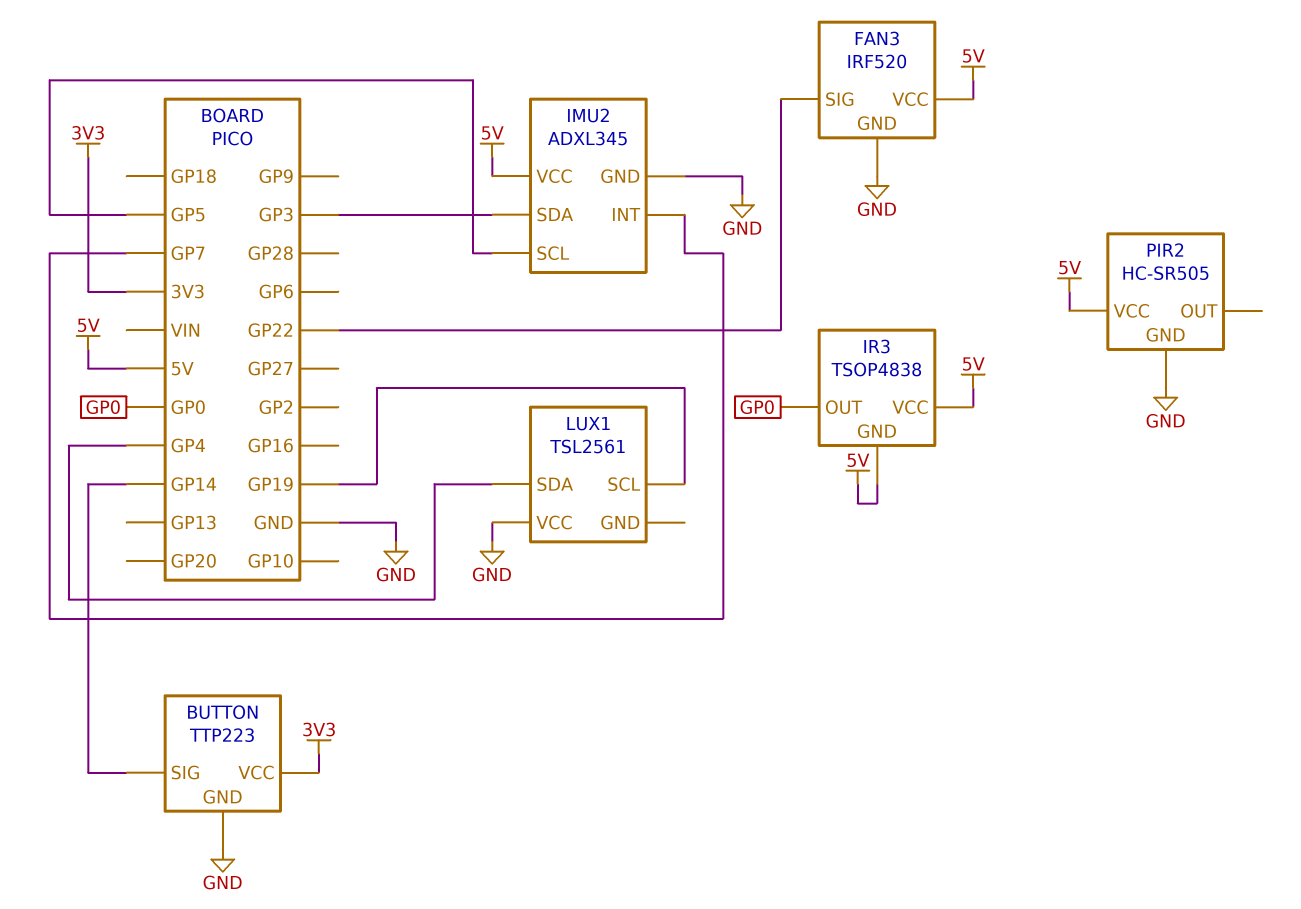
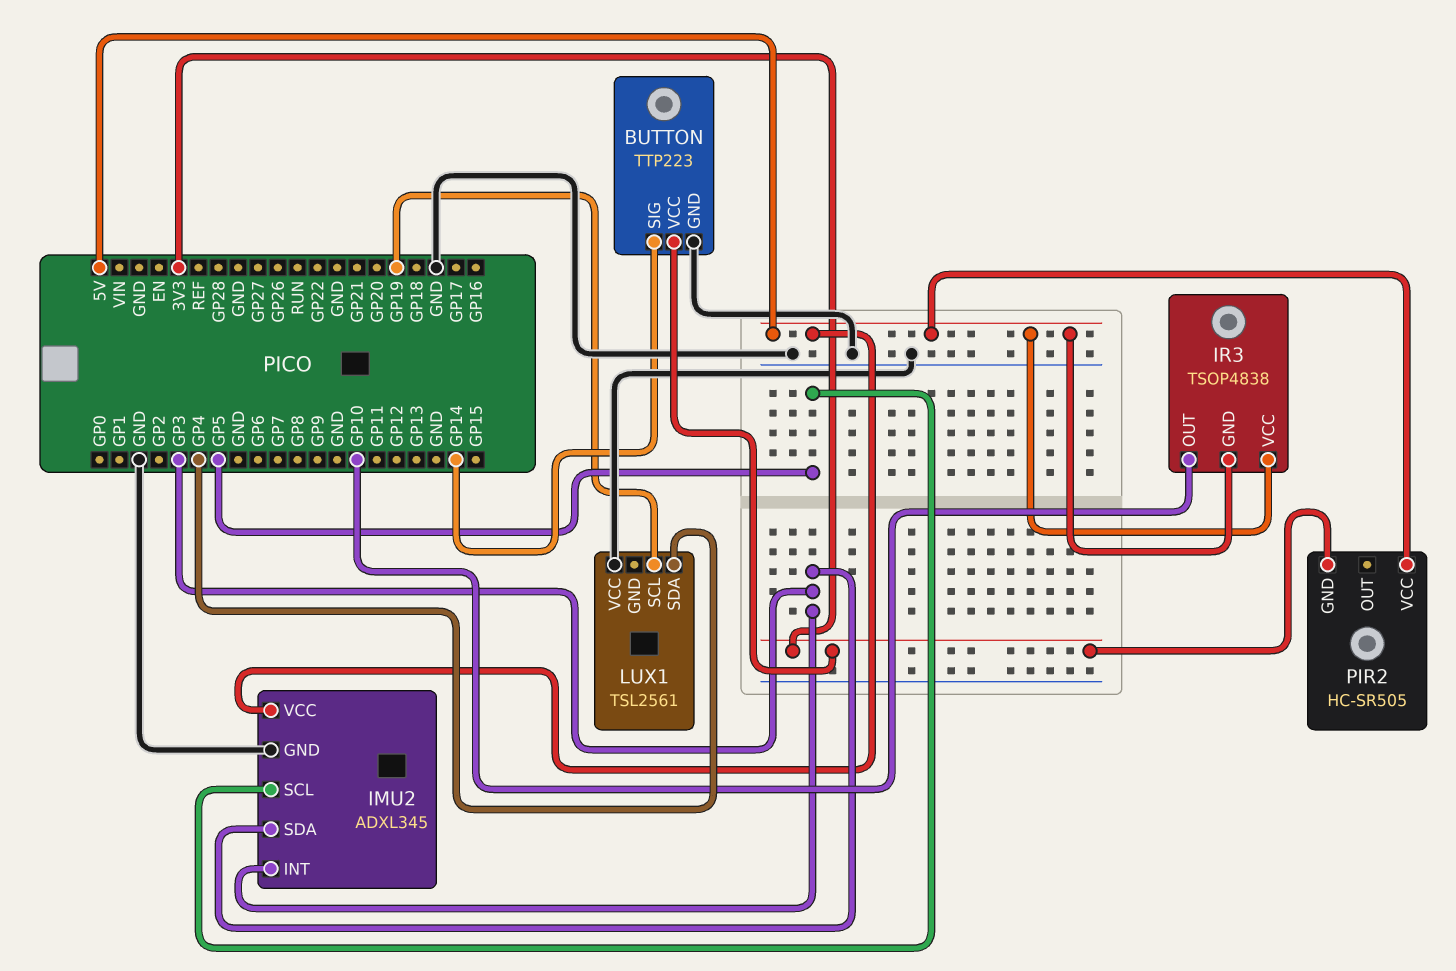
FAN3: IRF520 -> none
FAN3 pin GND: GND -> none
FAN3 pin SIG: GP22 -> none
FAN3 pin VCC: 5V -> none
IMU2 pin INT: GP7 -> GP3
IR3 pin OUT: GP0 -> GP10
PIR2 pin GND: GND -> 3V3

